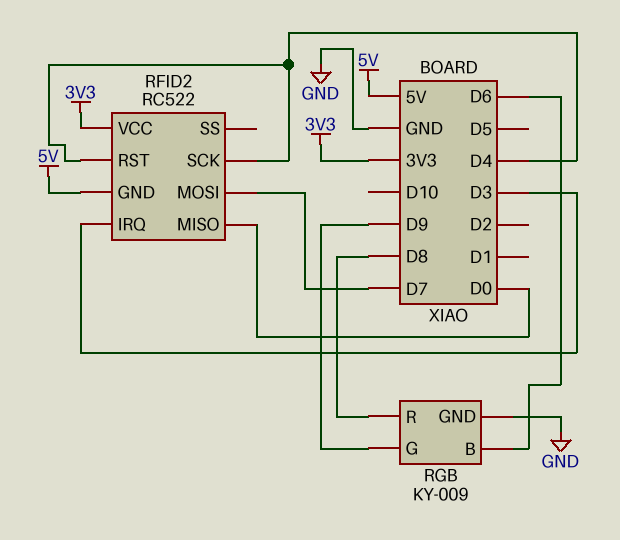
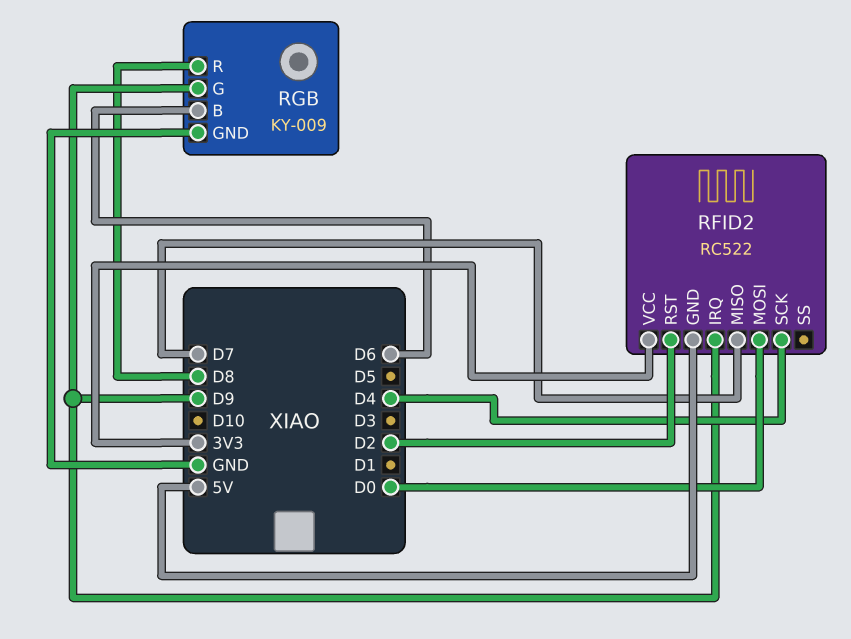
RFID2 pin IRQ: D3 -> D9
RFID2 pin MISO: D0 -> D7
RFID2 pin MOSI: D7 -> D0
RFID2 pin RST: D4 -> D2

